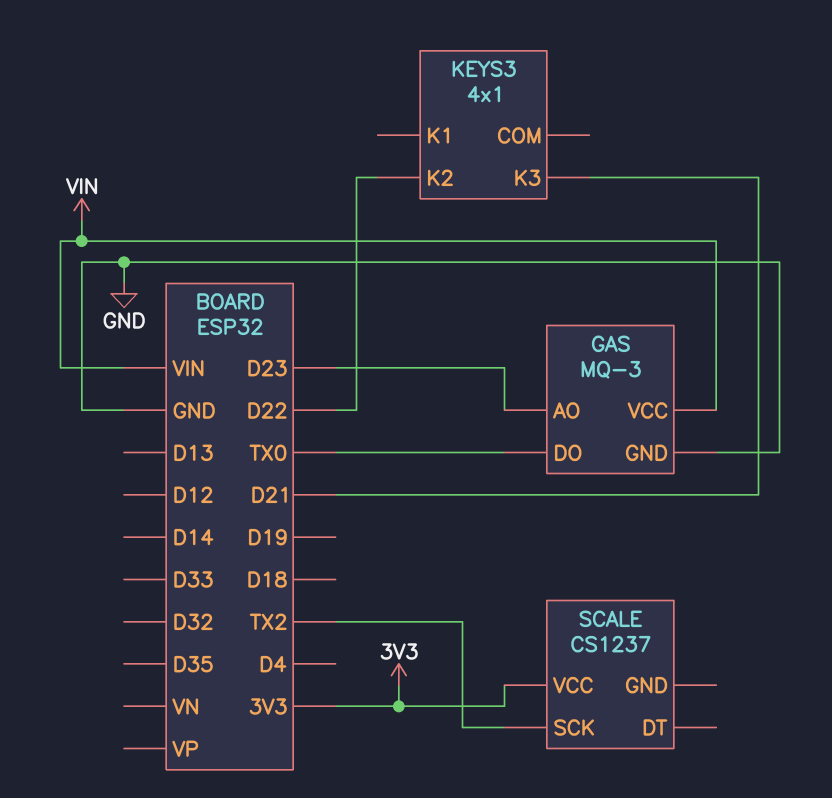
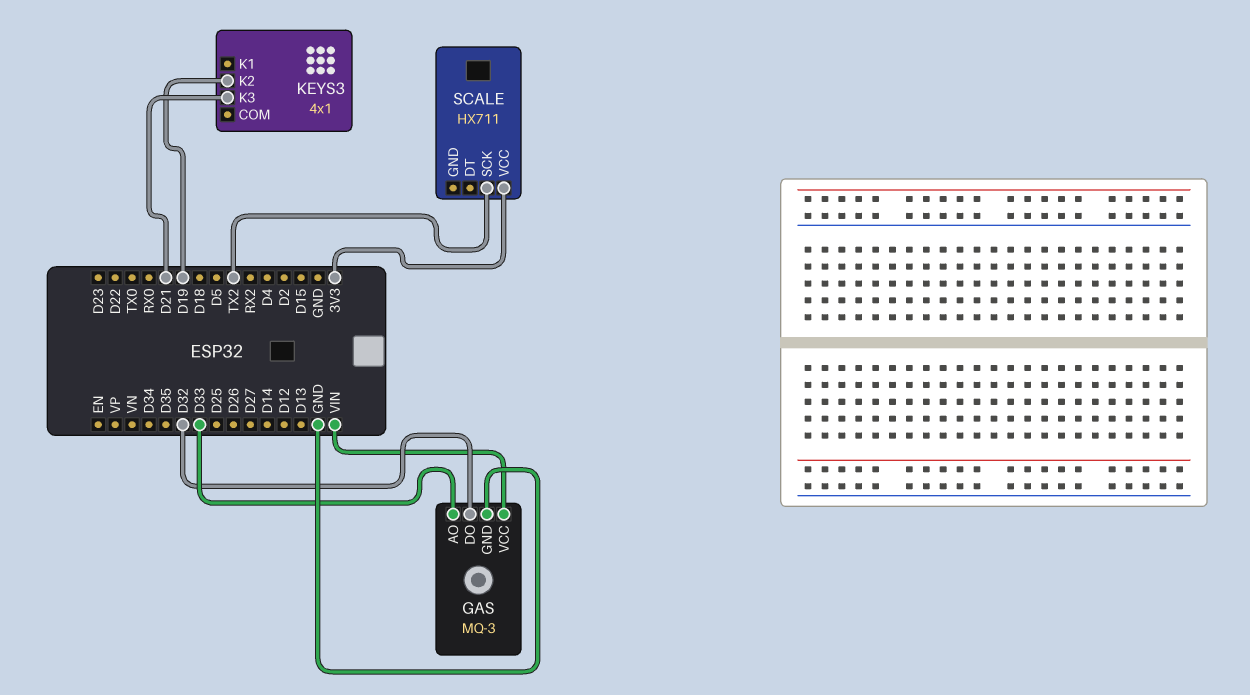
GAS pin AO: D23 -> D33
GAS pin DO: TX0 -> D32
KEYS3 pin K2: D22 -> D19
SCALE: CS1237 -> HX711

